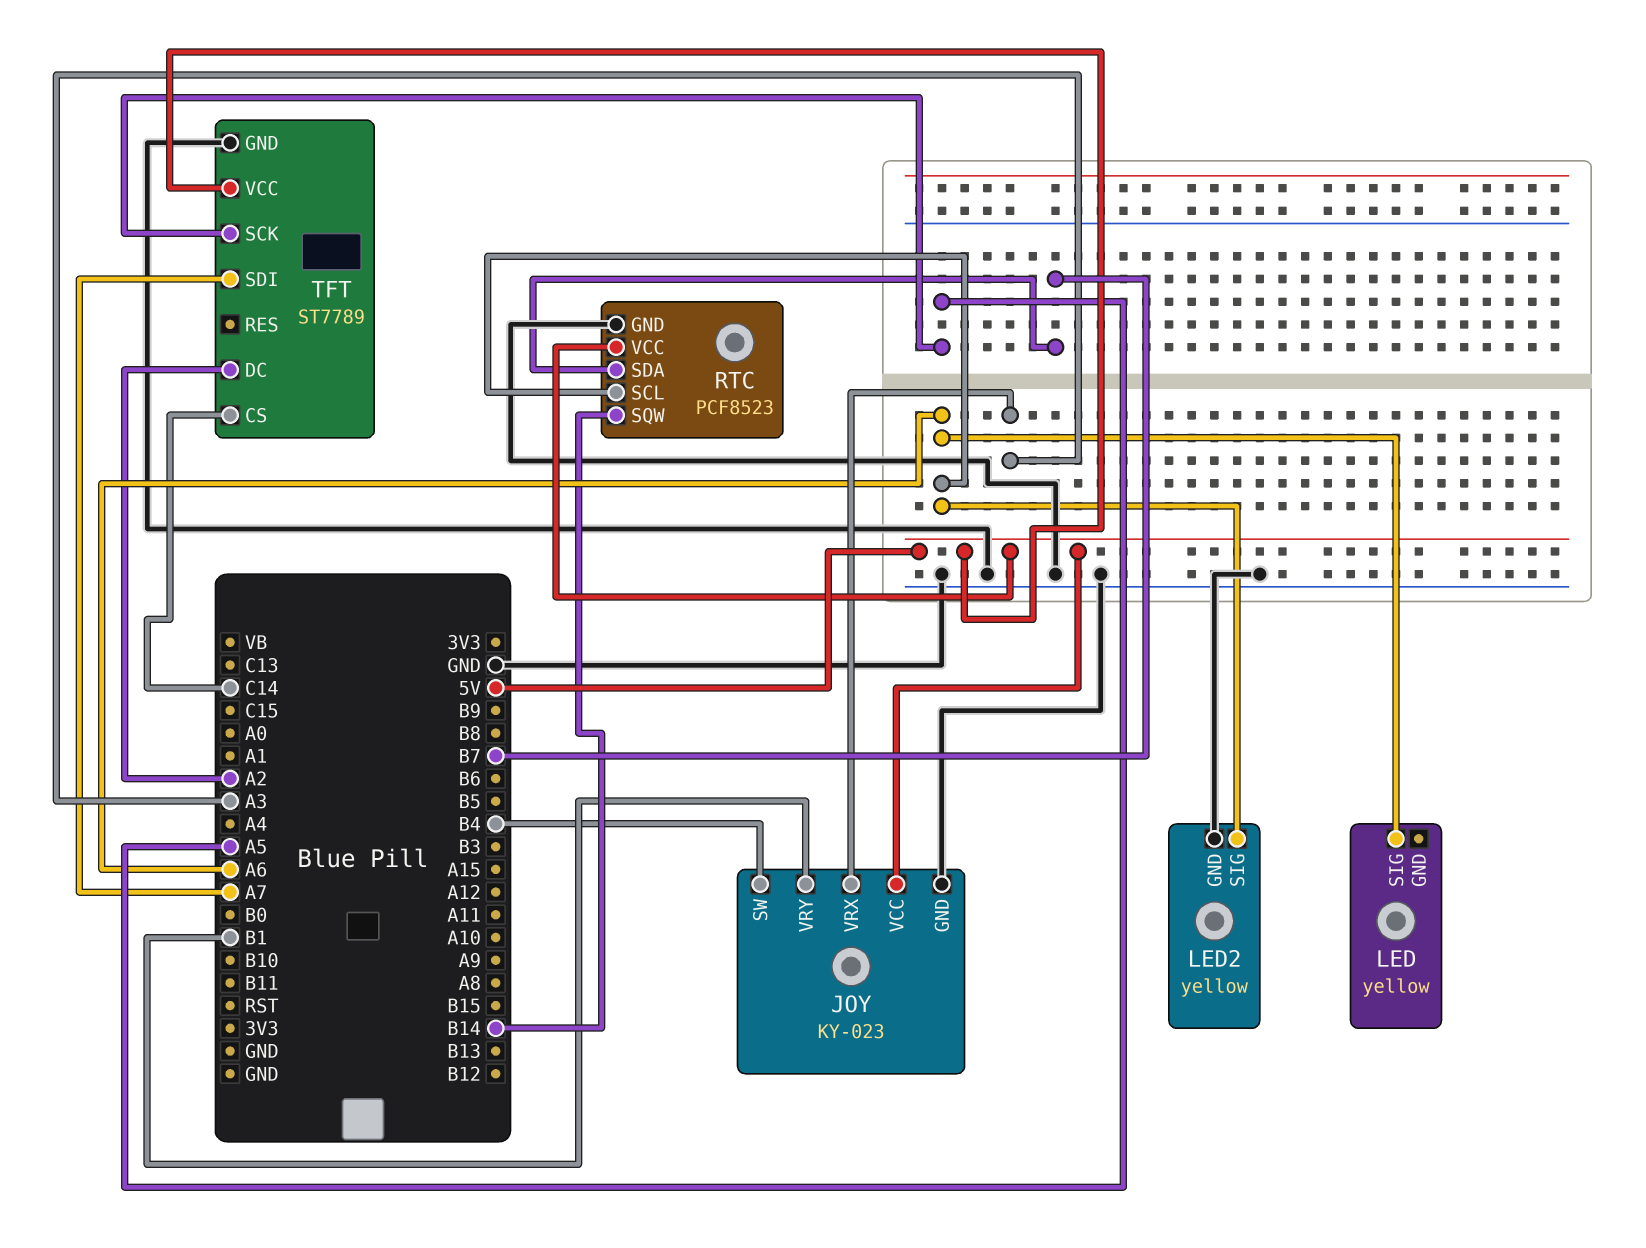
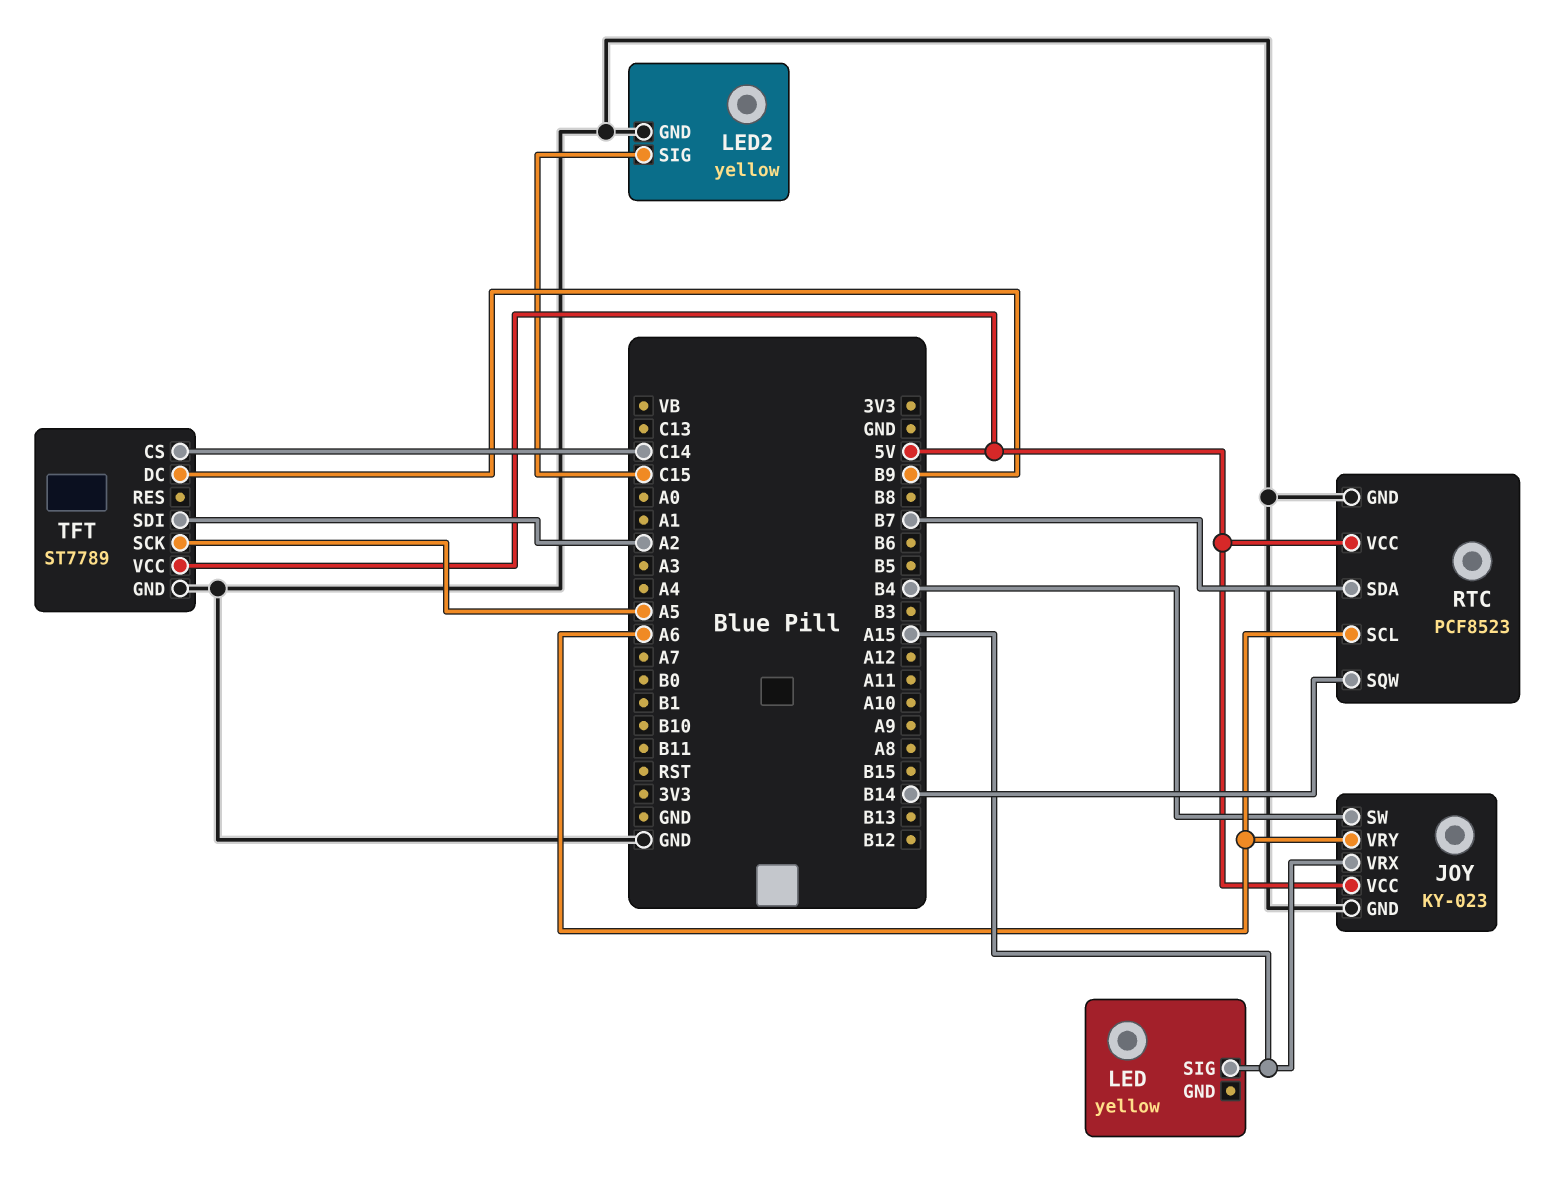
JOY pin VRX: A3 -> A15
JOY pin VRY: B1 -> A6
LED pin SIG: A6 -> A15
LED2 pin SIG: A6 -> C15
TFT pin DC: A2 -> B9
TFT pin SDI: A7 -> A2

